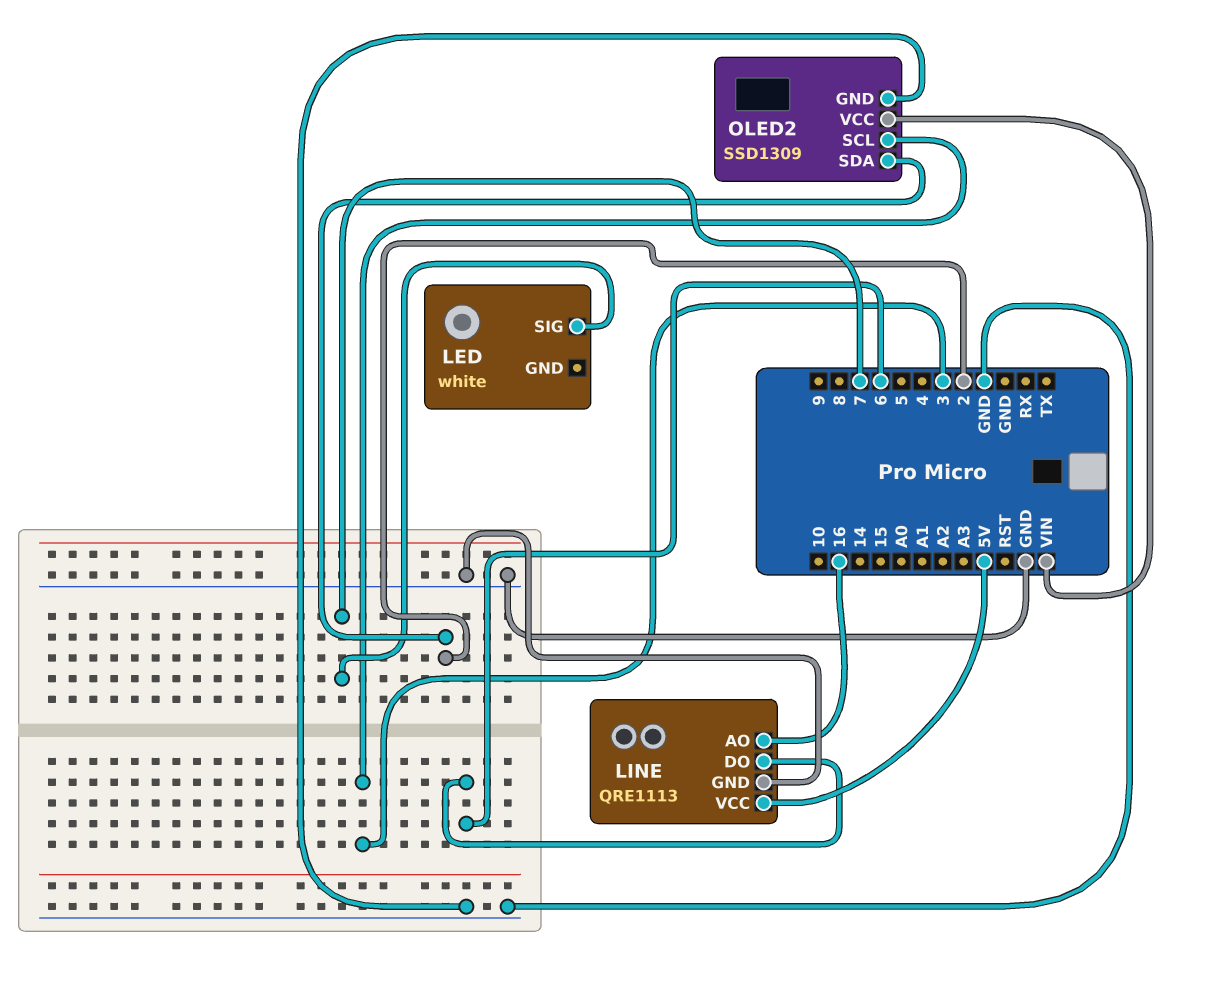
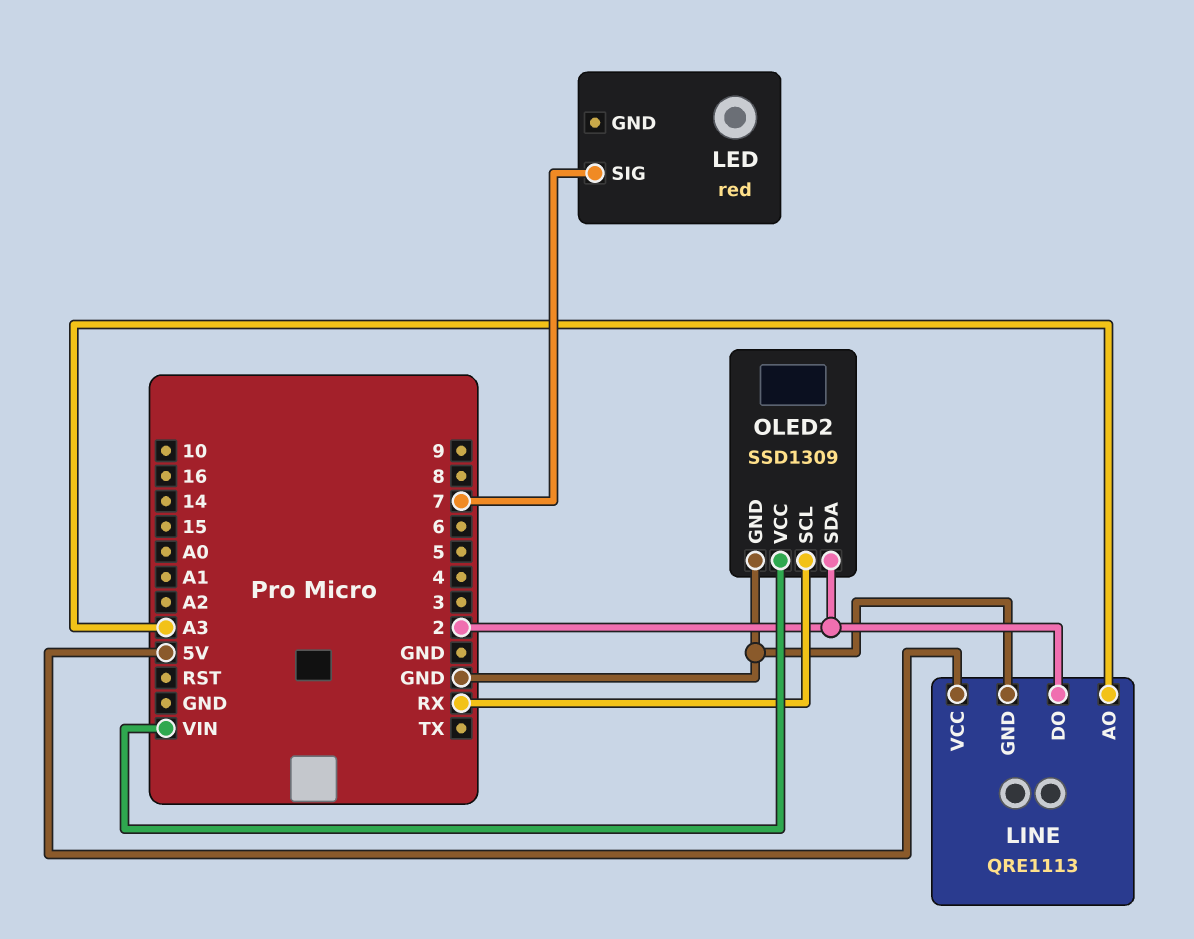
LED: white -> red
LINE pin AO: 16 -> A3
LINE pin DO: 6 -> 2
OLED2 pin SCL: 3 -> RX

